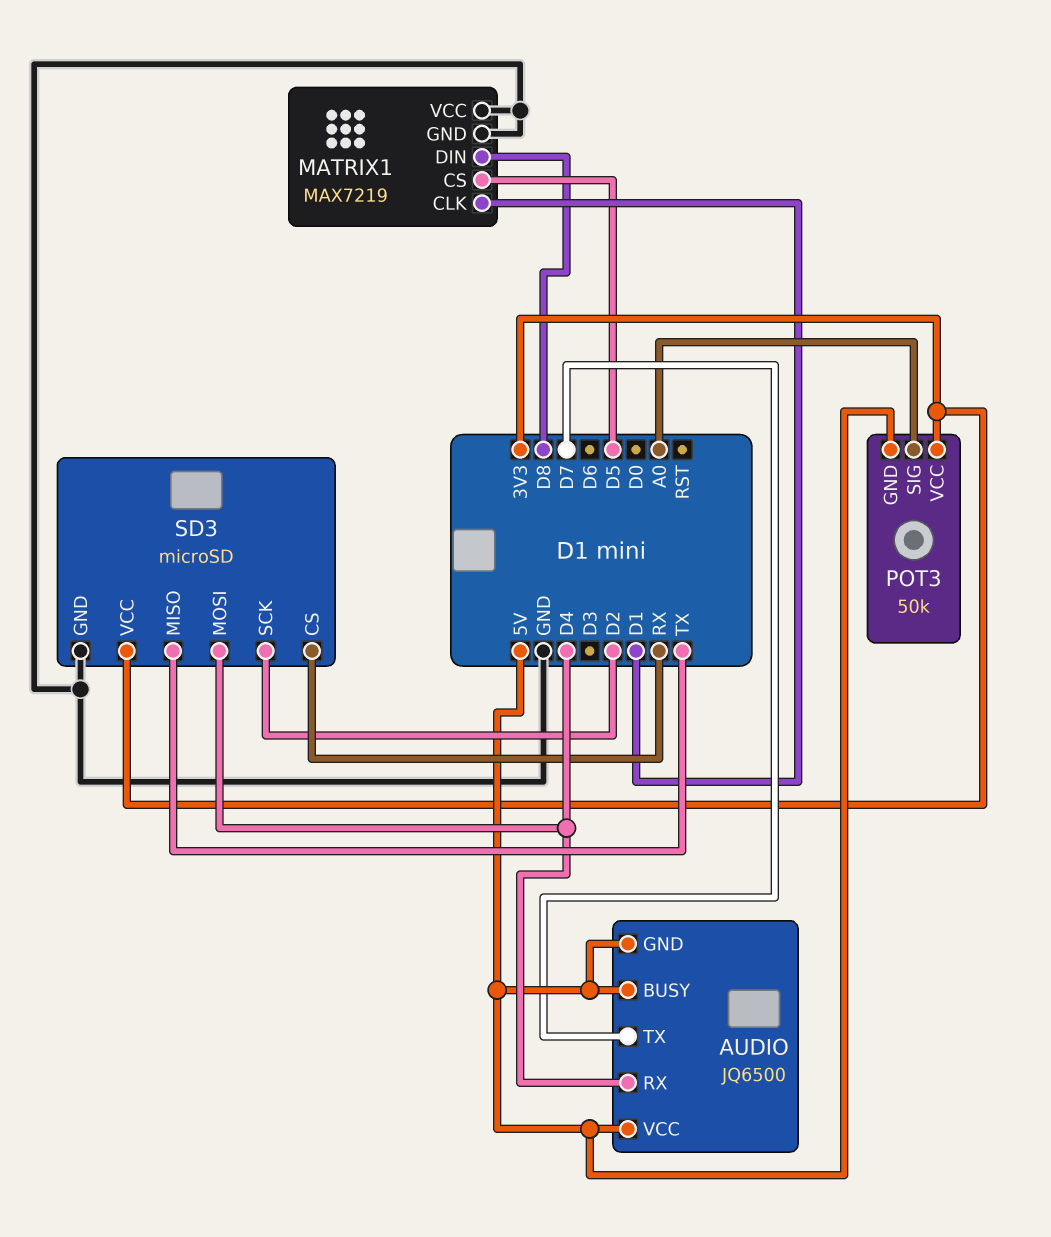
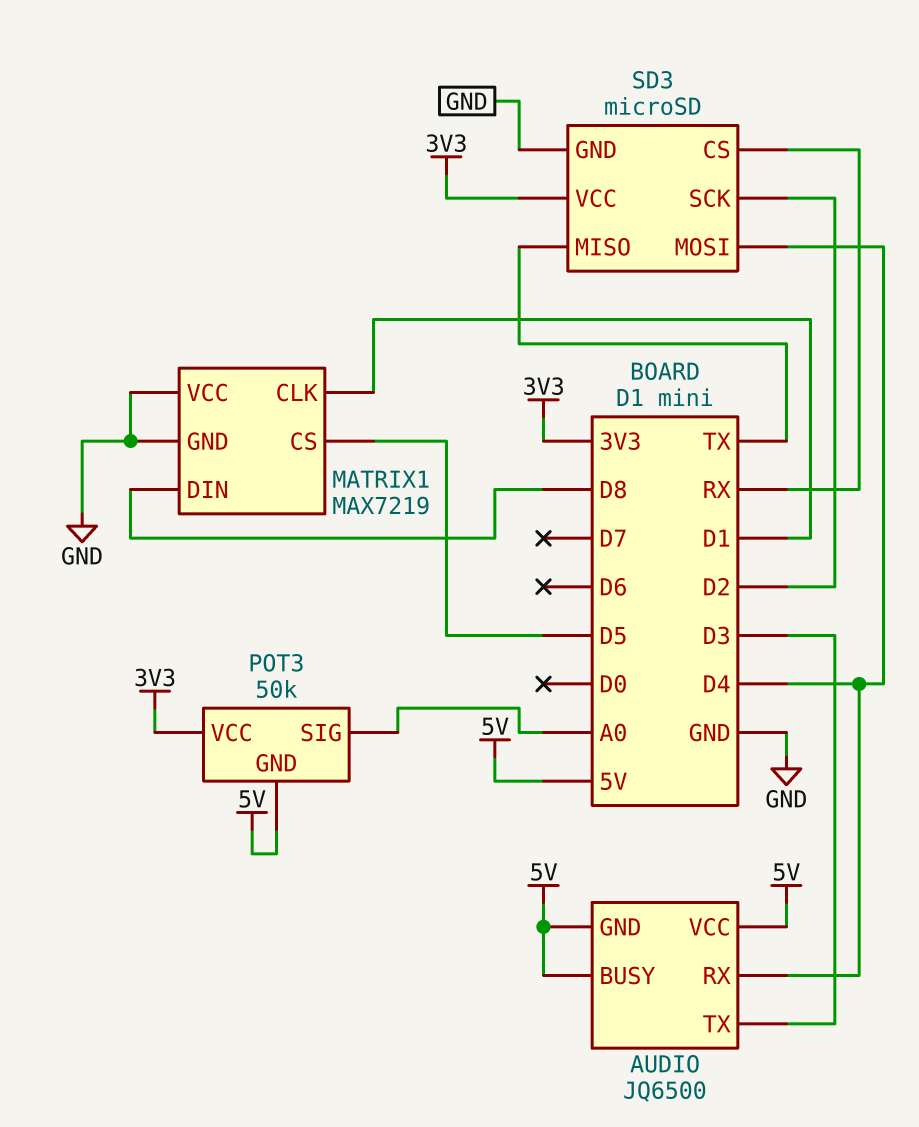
AUDIO pin TX: D7 -> D3

